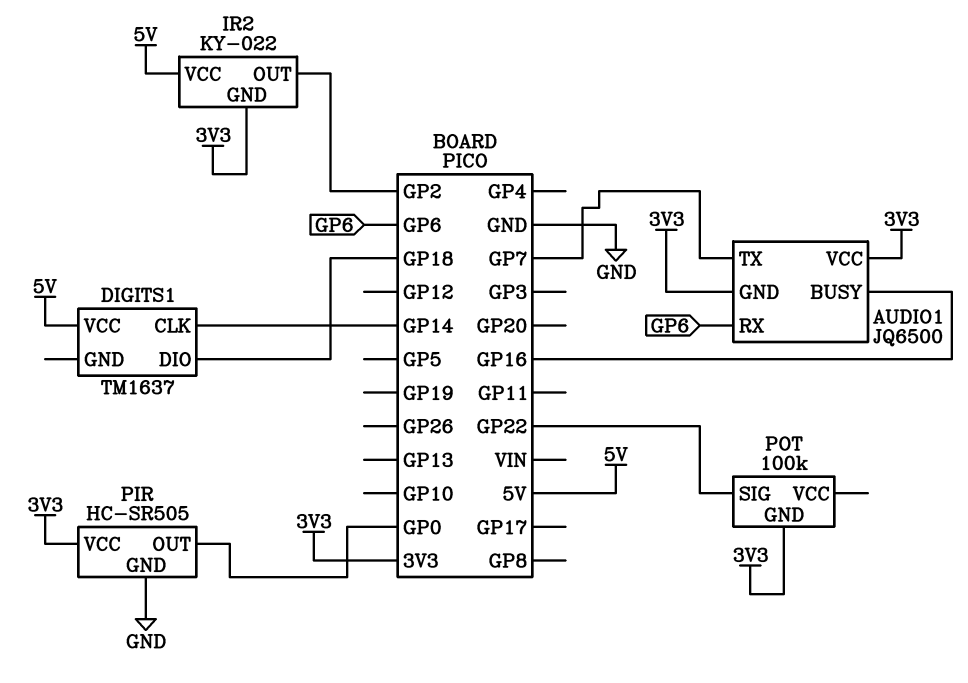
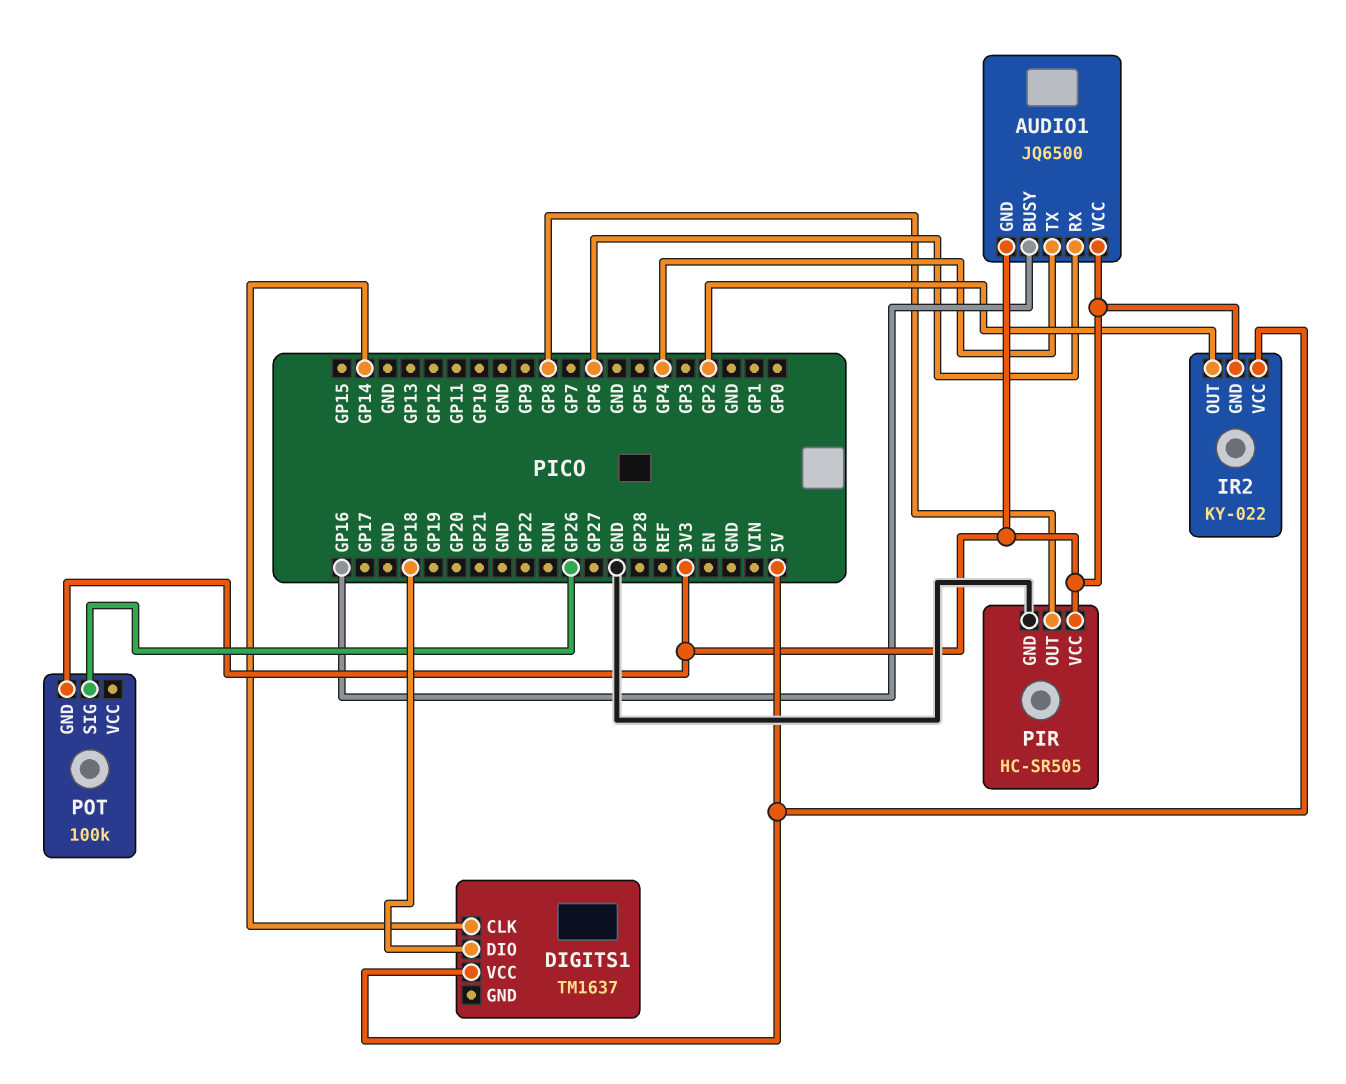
AUDIO1 pin TX: GP7 -> GP4
PIR pin OUT: GP0 -> GP8
POT pin SIG: GP22 -> GP26

